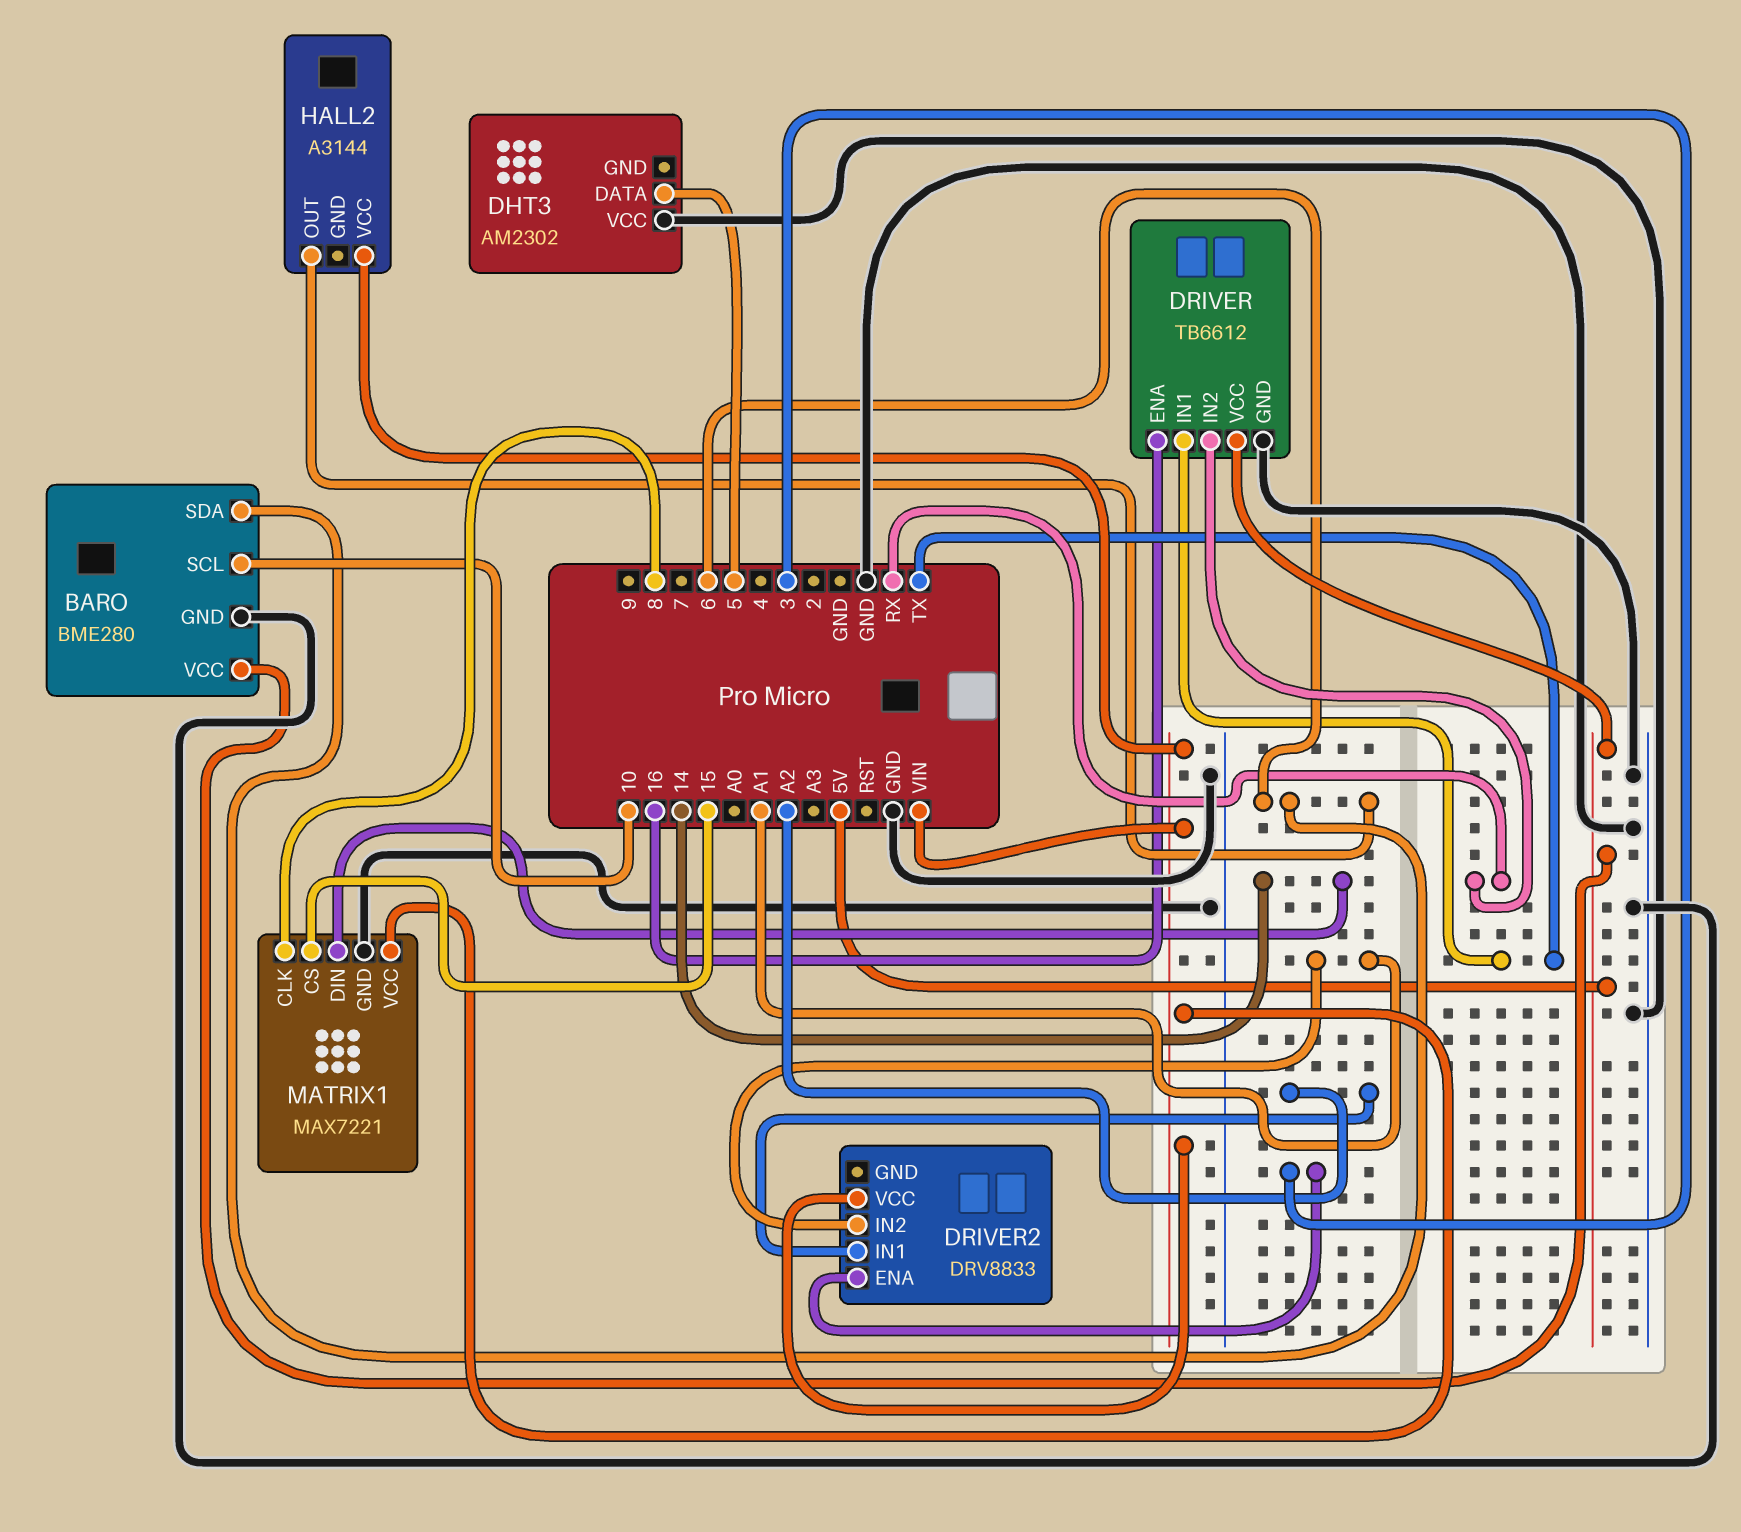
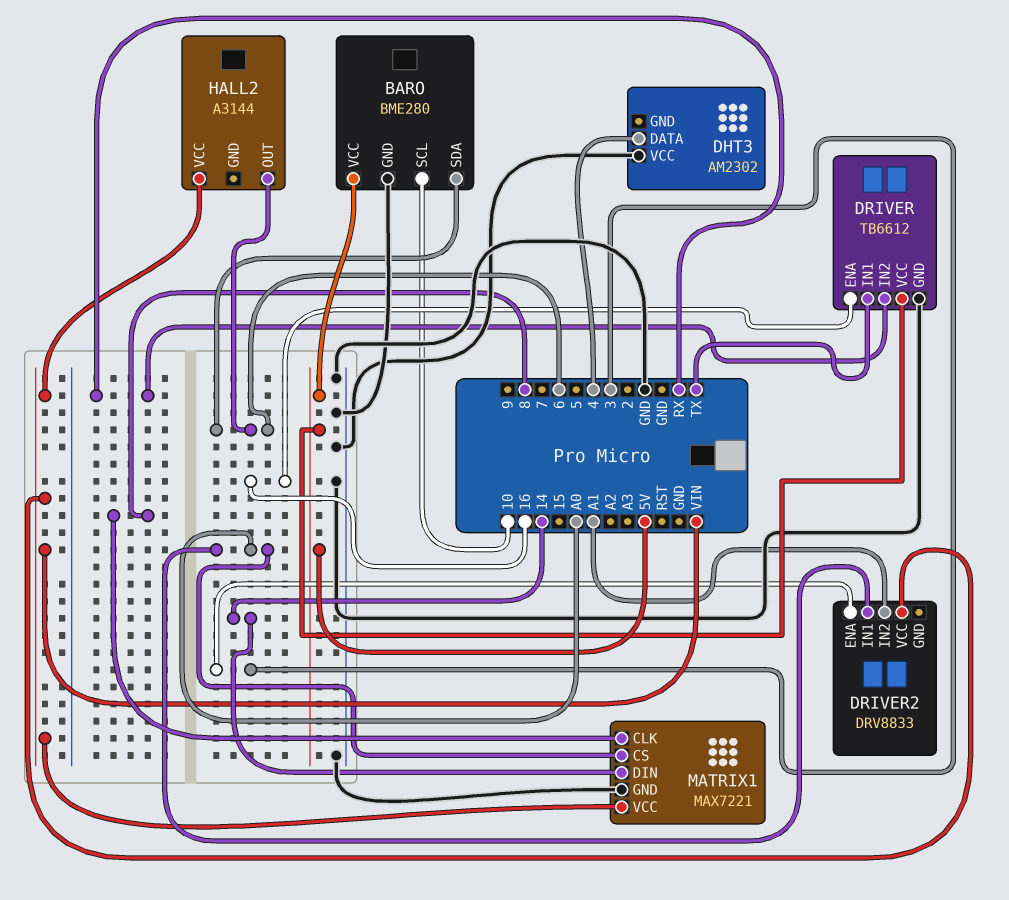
DHT3 pin DATA: 5 -> 4
DRIVER2 pin IN1: A2 -> A0
MATRIX1 pin CS: 15 -> A0

